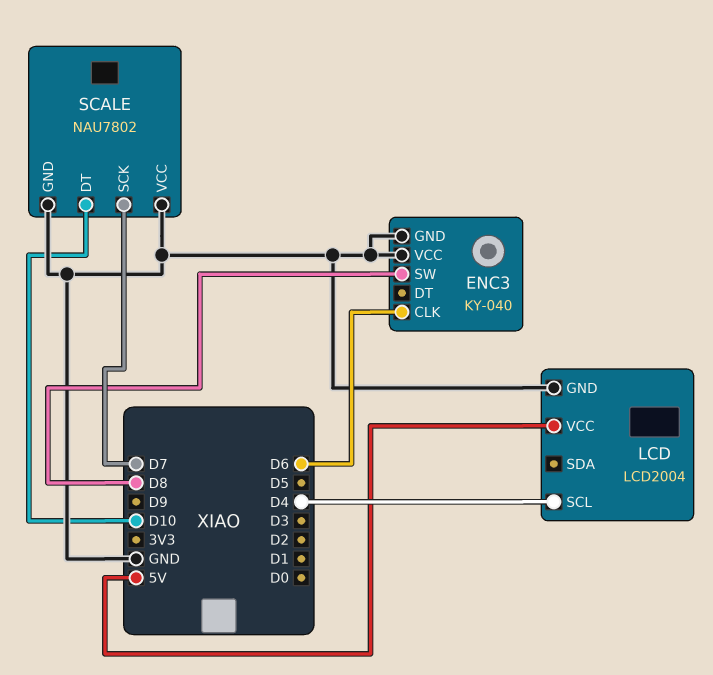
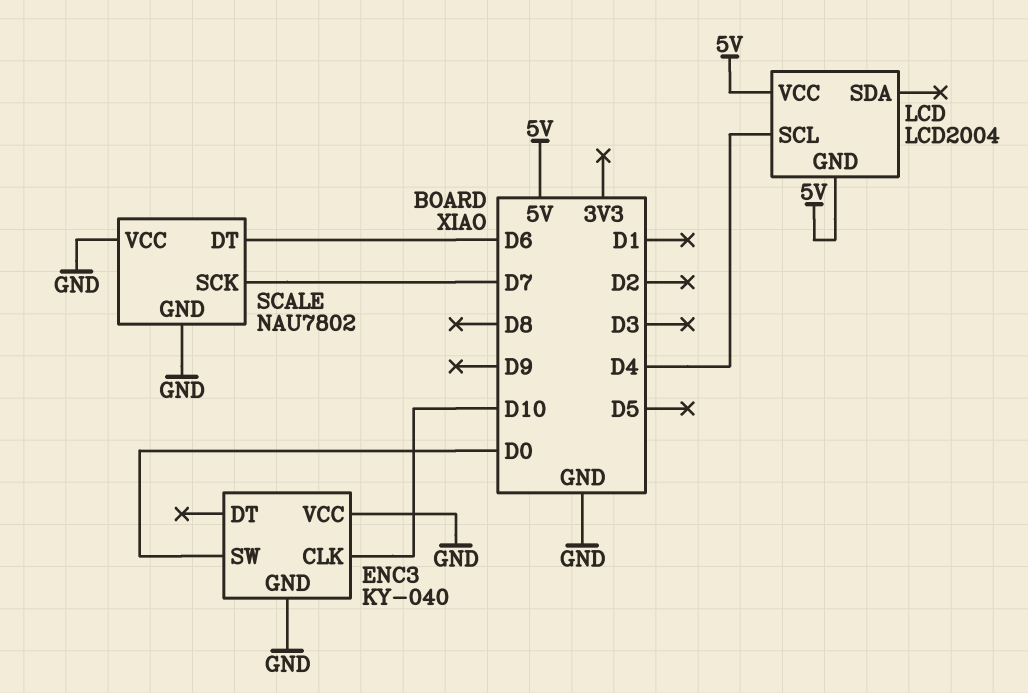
ENC3 pin CLK: D6 -> D10
ENC3 pin SW: D8 -> D0
LCD pin GND: GND -> 5V
SCALE pin DT: D10 -> D6

